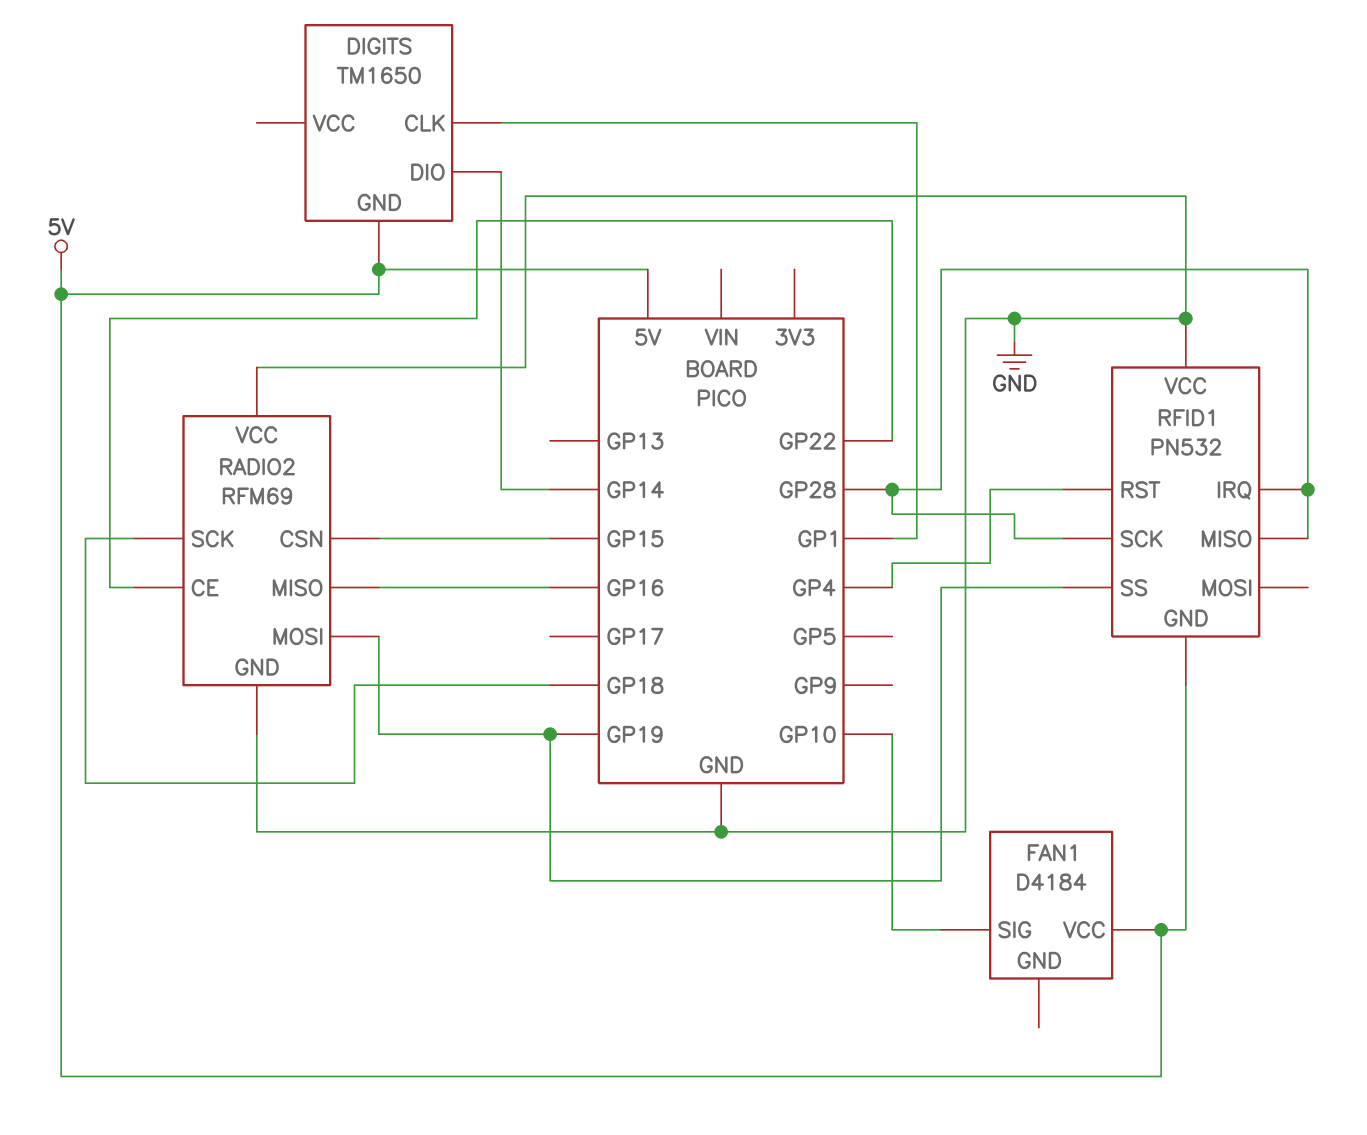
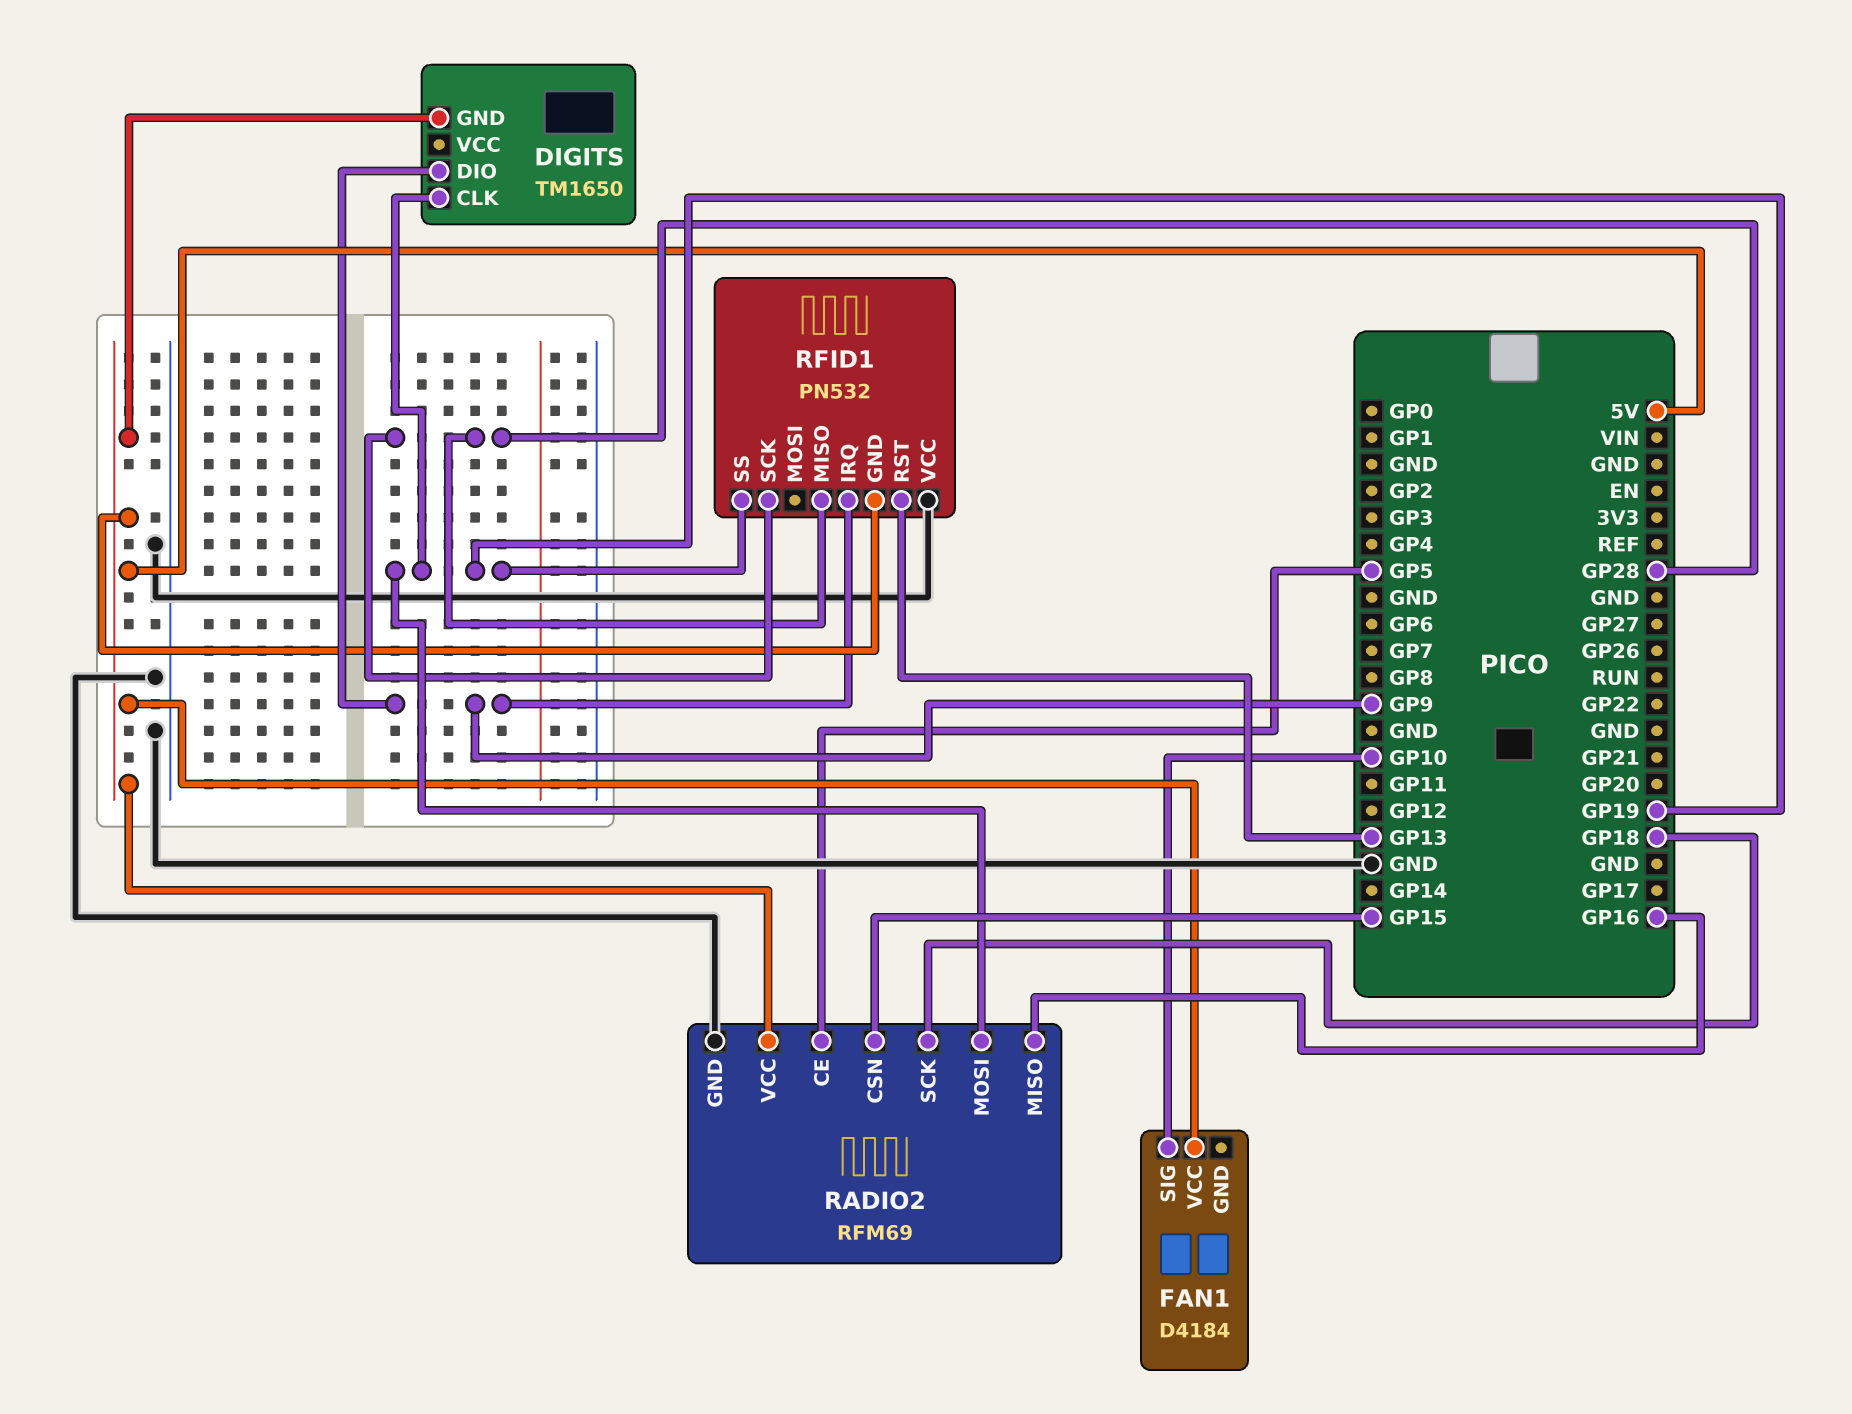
DIGITS pin CLK: GP1 -> GP19
DIGITS pin DIO: GP14 -> GP9
RADIO2 pin CE: GP22 -> GP5
RADIO2 pin VCC: GND -> 5V
RFID1 pin IRQ: GP28 -> GP9
RFID1 pin RST: GP4 -> GP13

